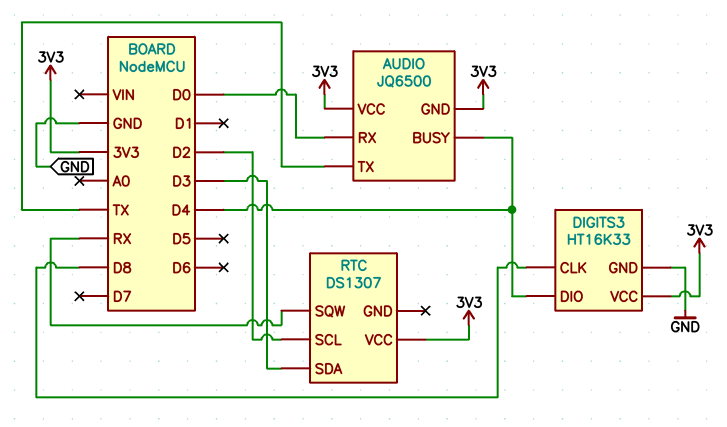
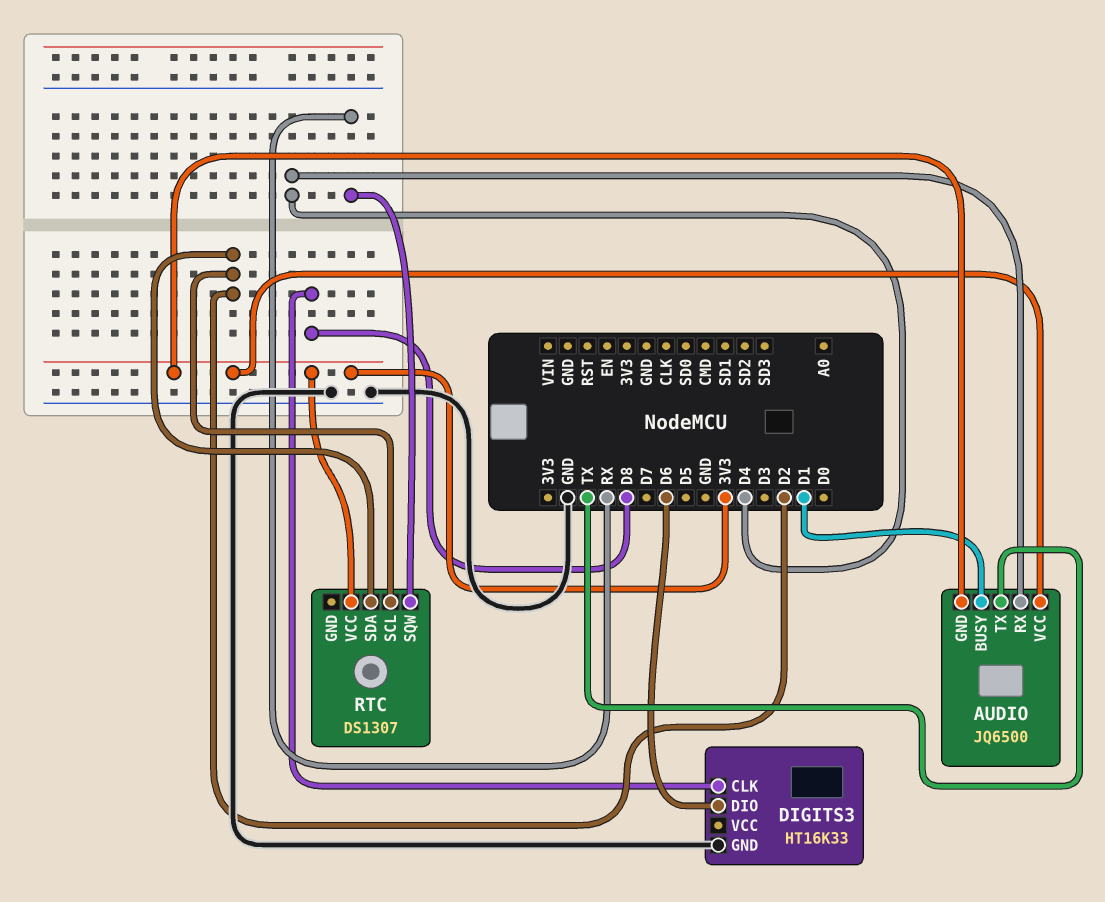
AUDIO pin BUSY: D4 -> D1
AUDIO pin RX: D0 -> D4
DIGITS3 pin DIO: D4 -> D6
DIGITS3 pin VCC: 3V3 -> none
RTC pin SDA: D3 -> D2

